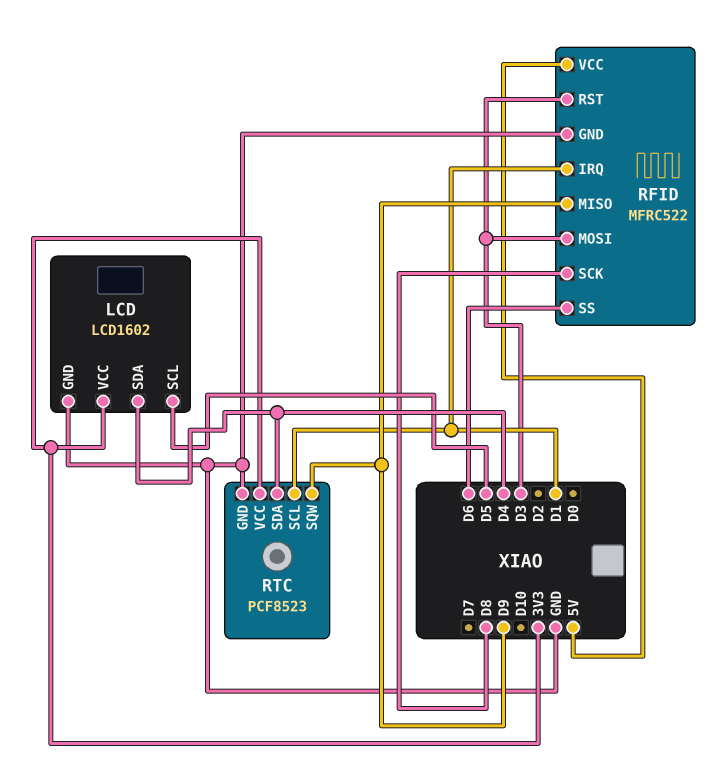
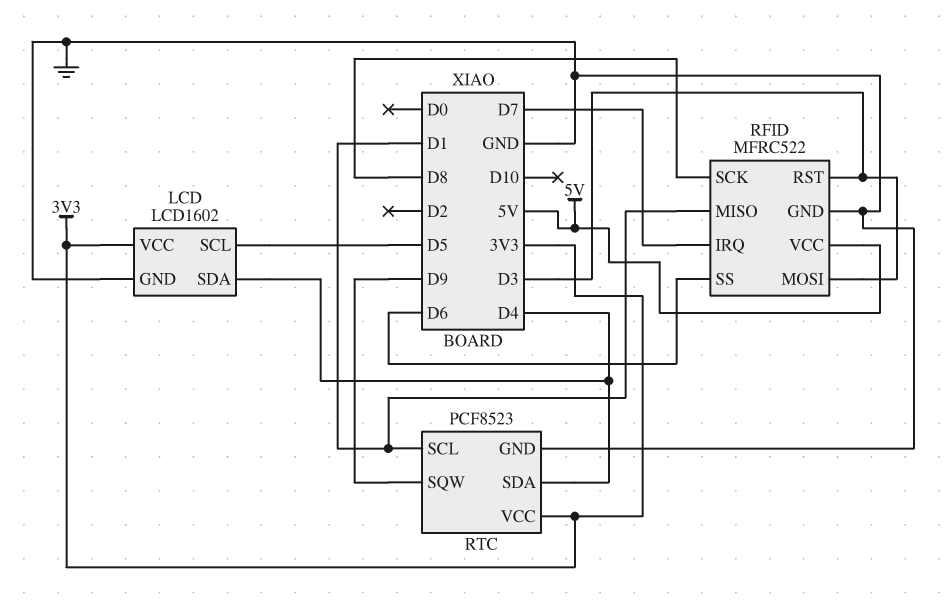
RFID pin IRQ: D1 -> D7
RFID pin MISO: D9 -> D1

